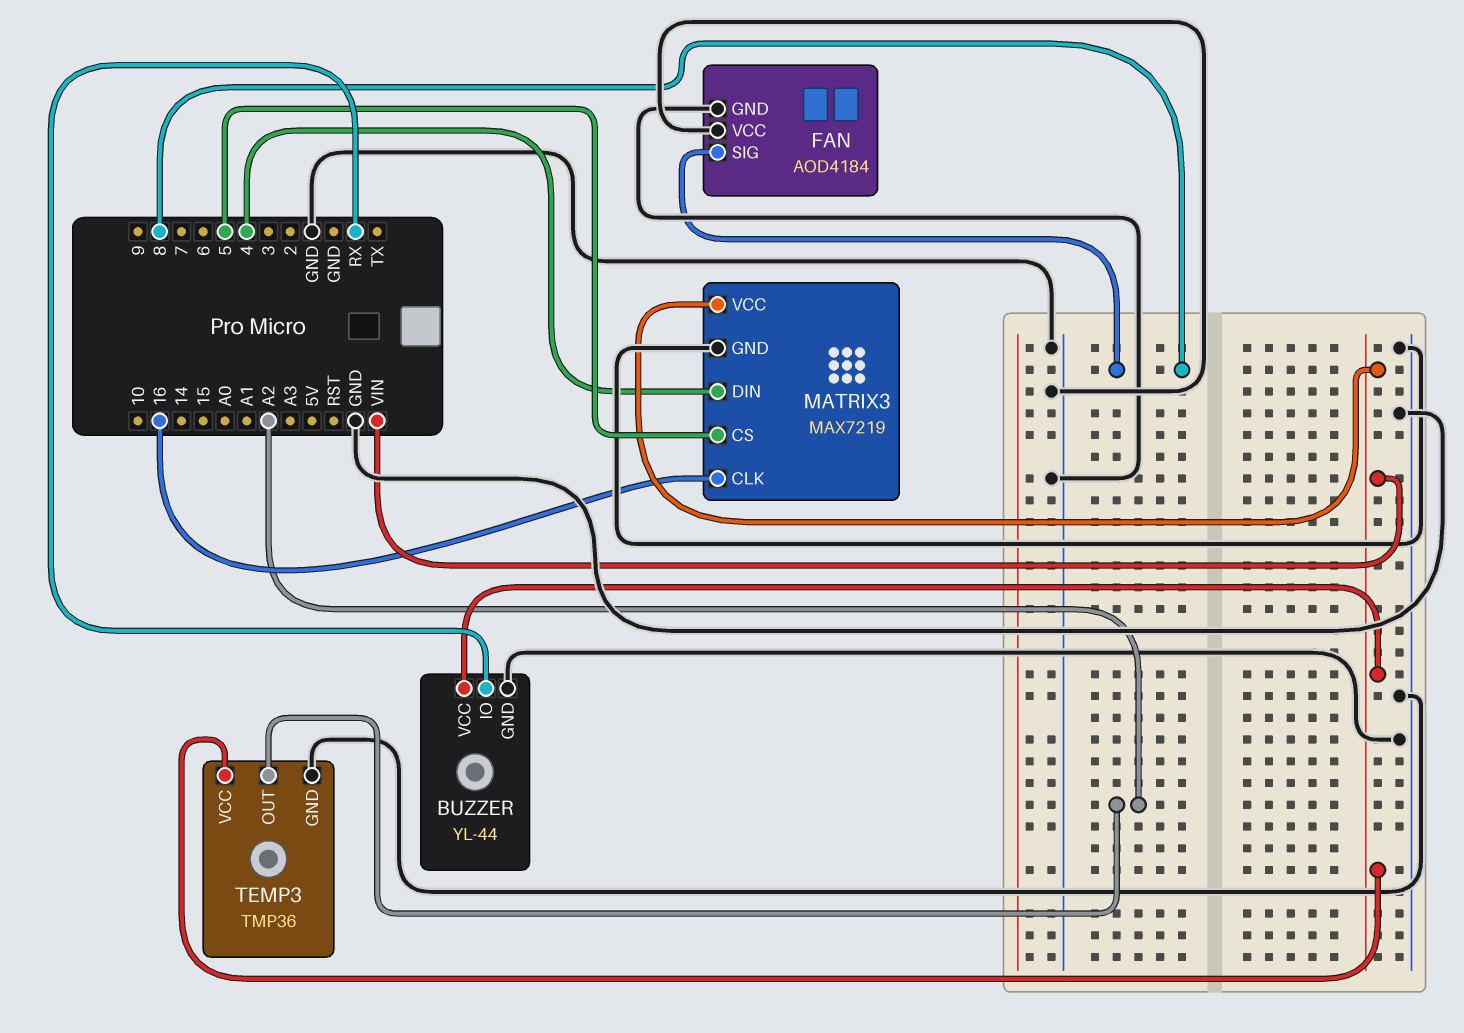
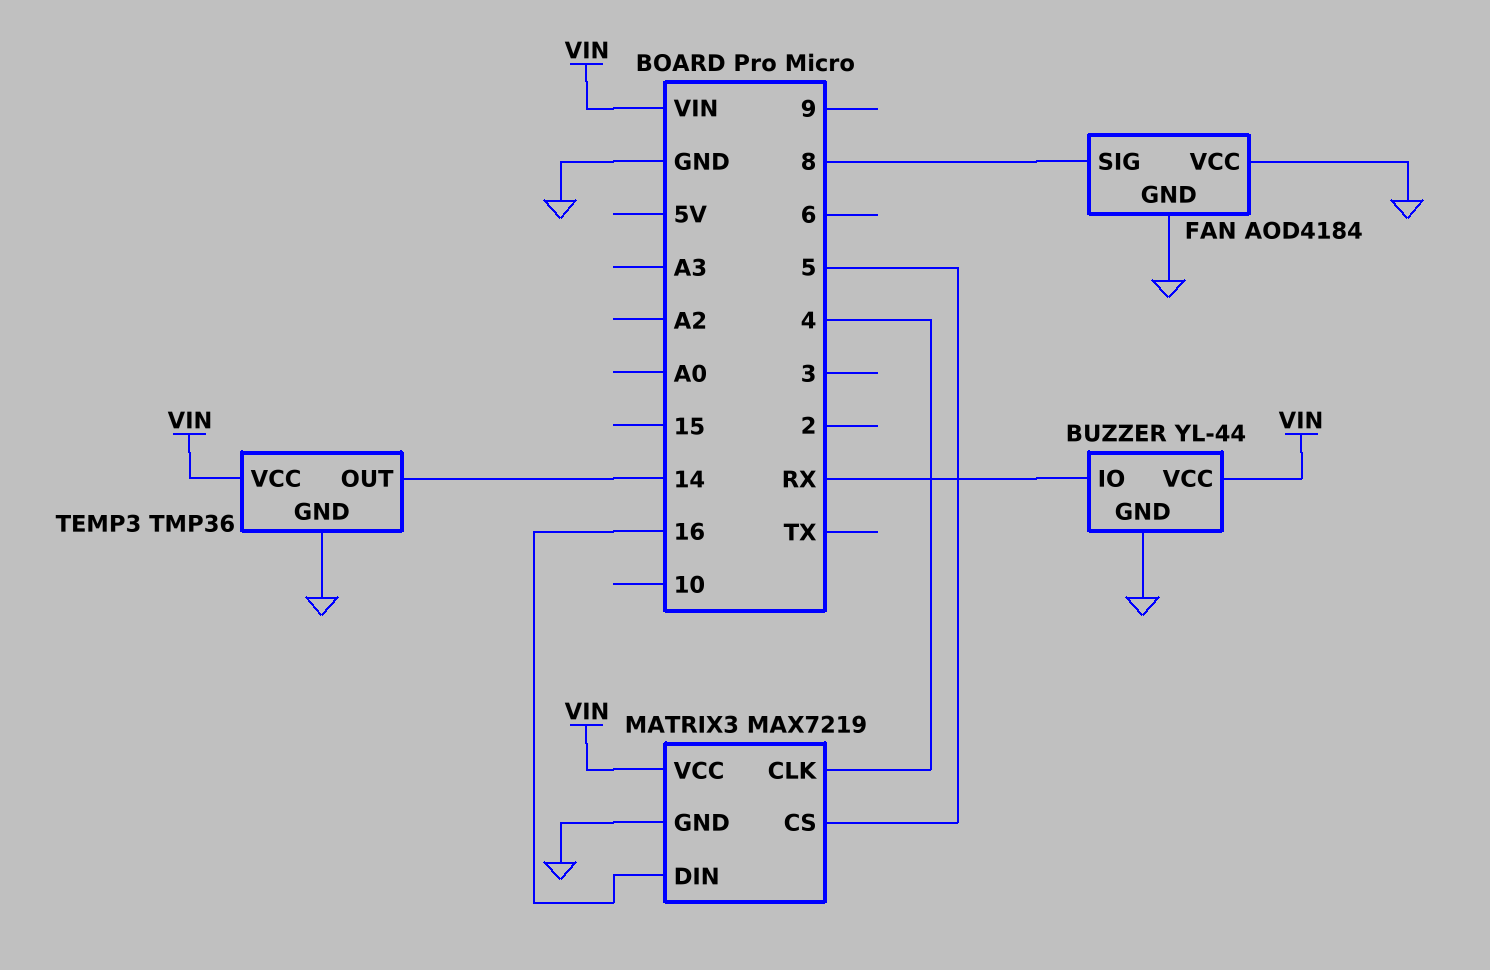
MATRIX3 pin CLK: 16 -> 4
MATRIX3 pin DIN: 4 -> 16
TEMP3 pin OUT: A2 -> 14

